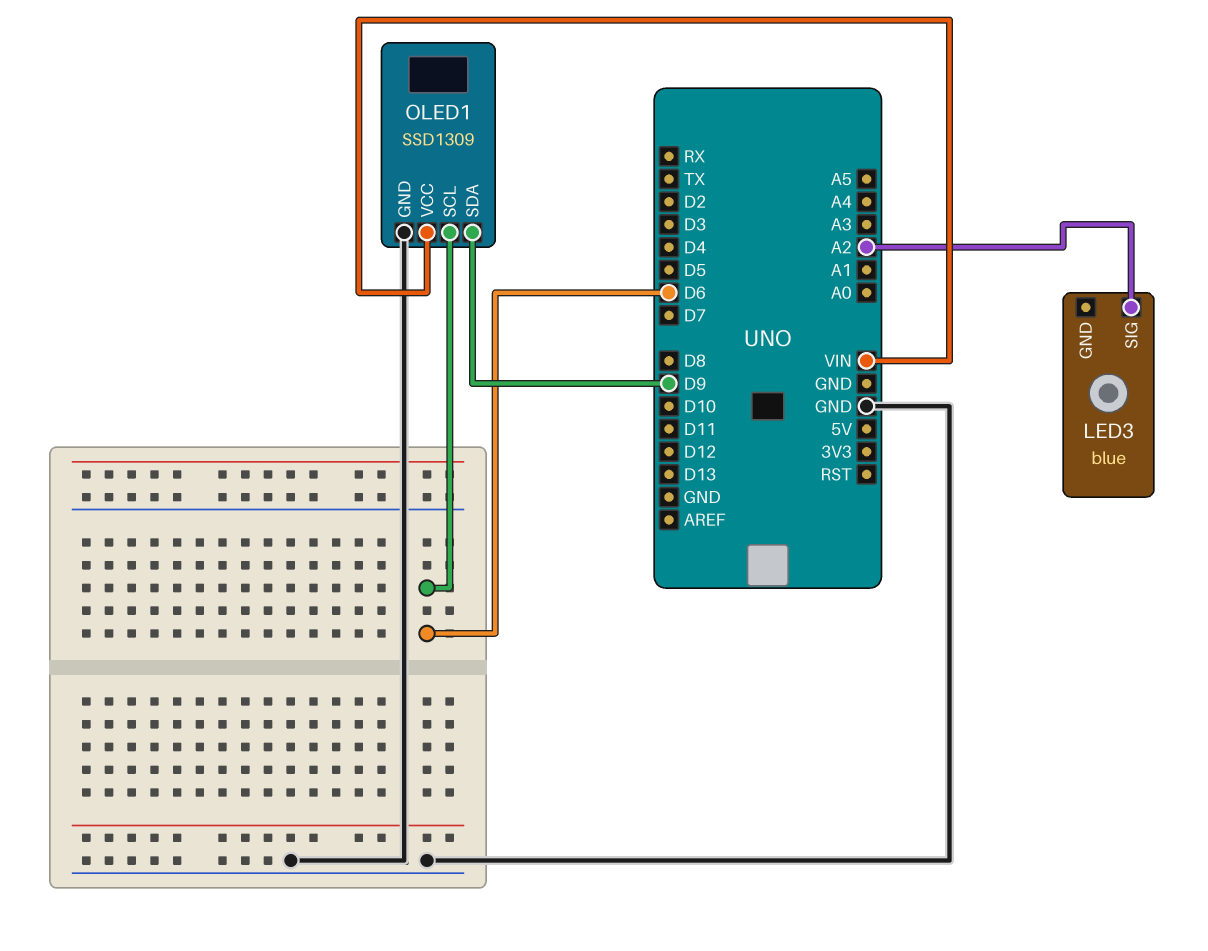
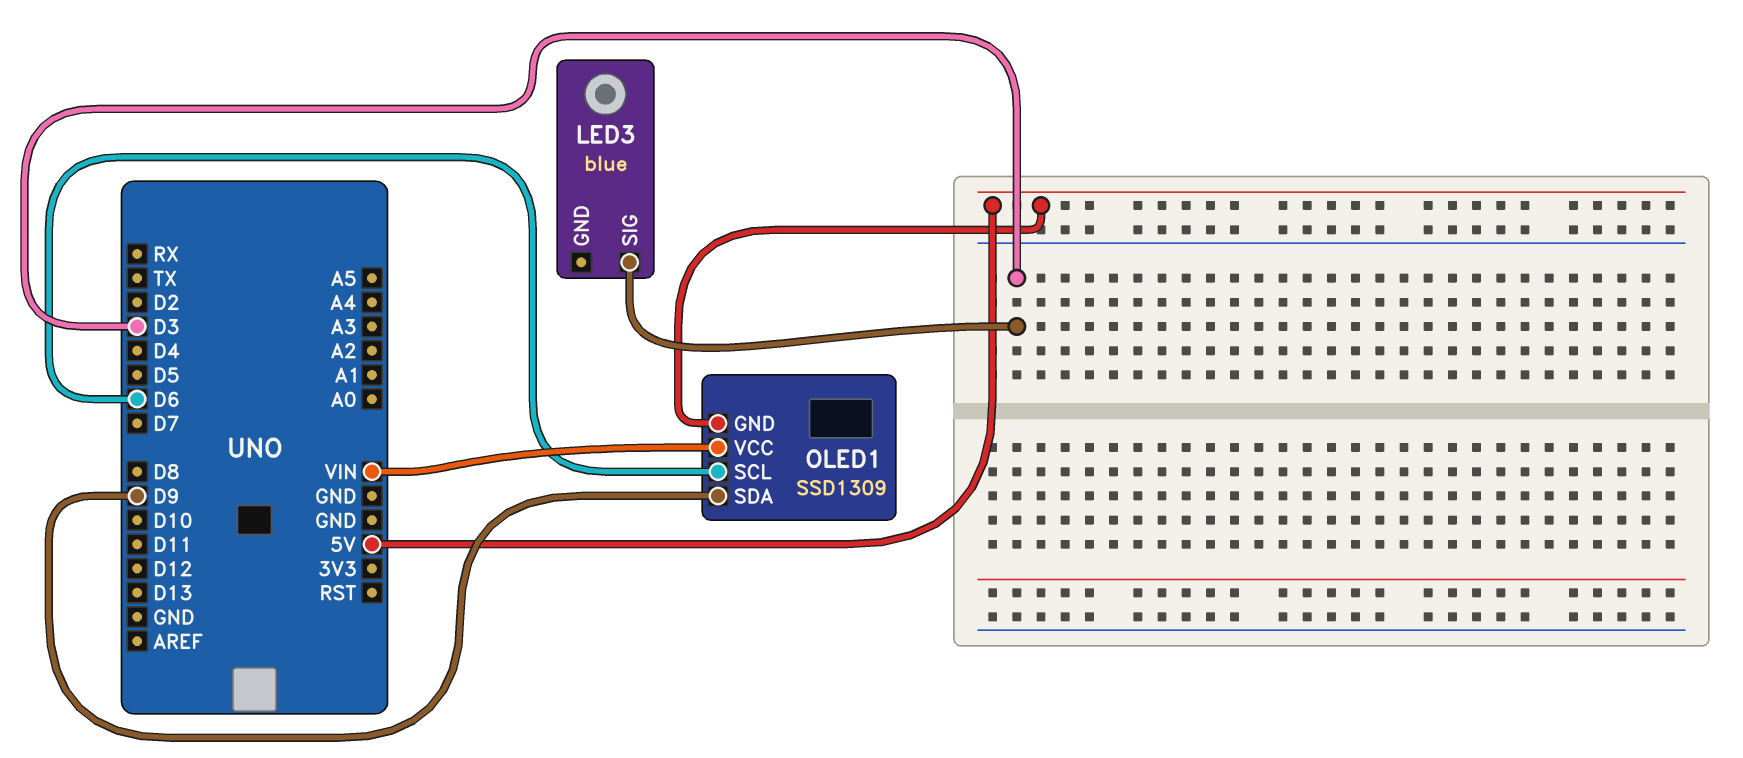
LED3 pin SIG: A2 -> D3
OLED1 pin GND: GND -> 5V

